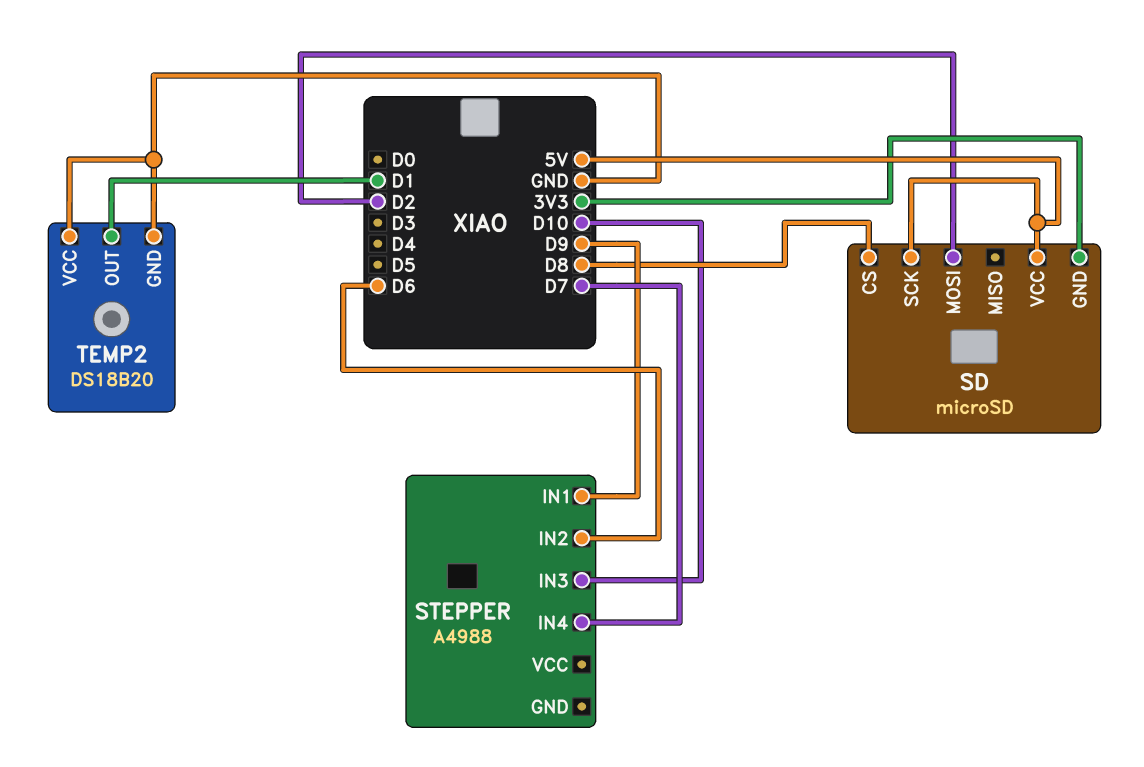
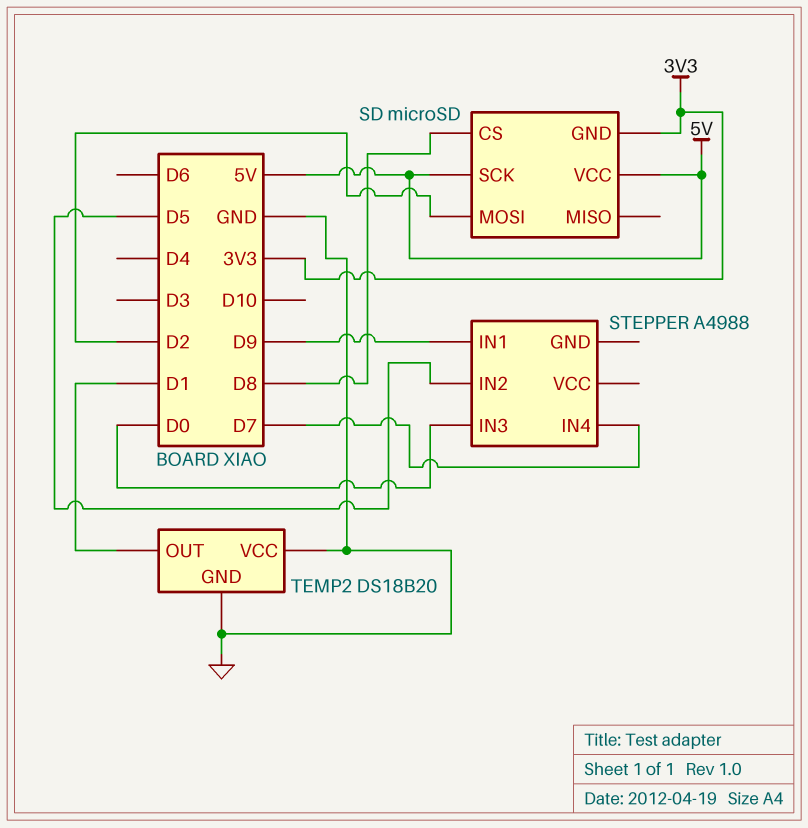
STEPPER pin IN2: D6 -> D5
STEPPER pin IN3: D10 -> D0

